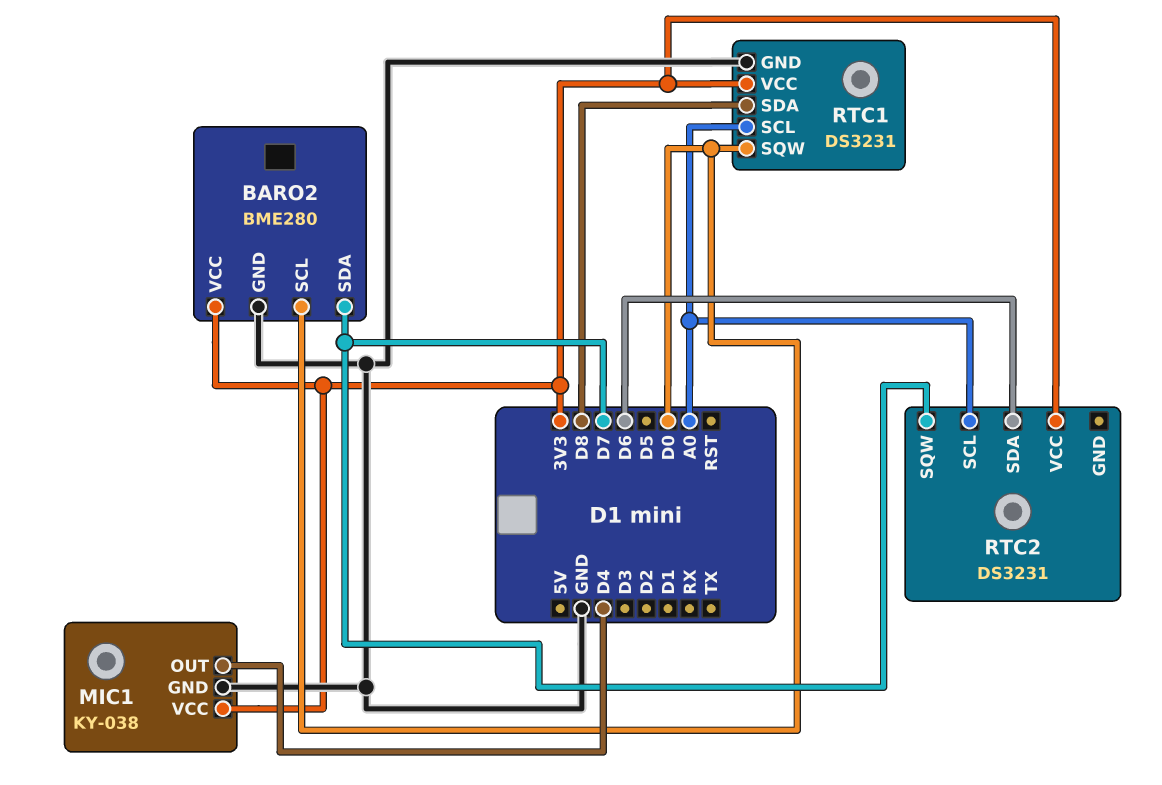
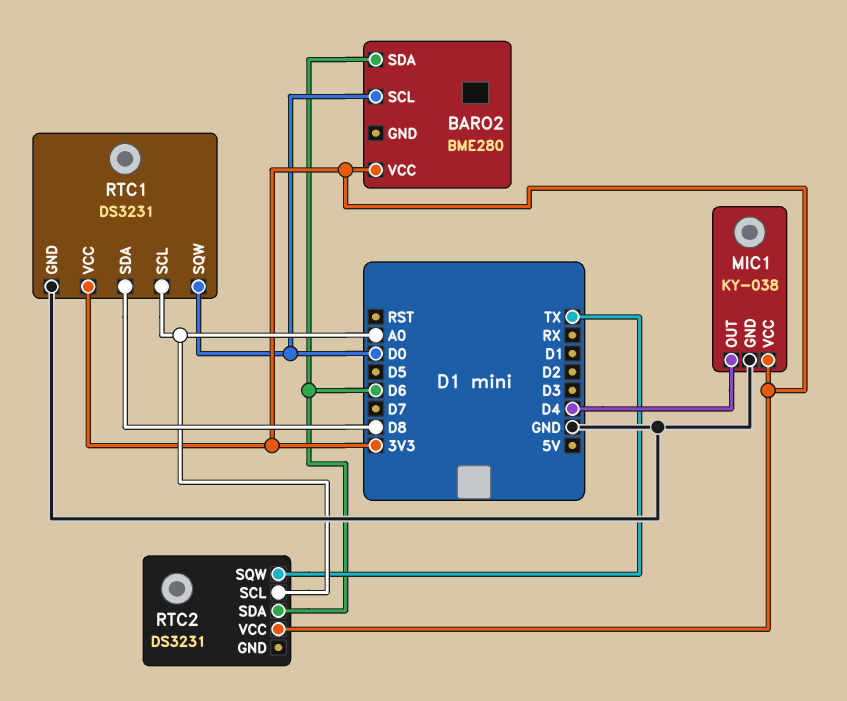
BARO2 pin GND: GND -> none
BARO2 pin SDA: D7 -> D6
RTC2 pin SQW: D7 -> TX

